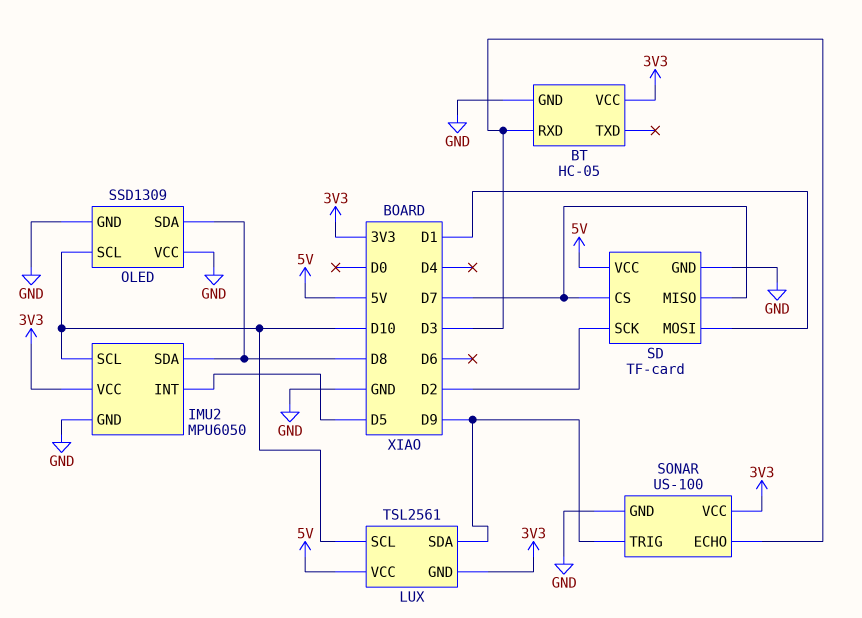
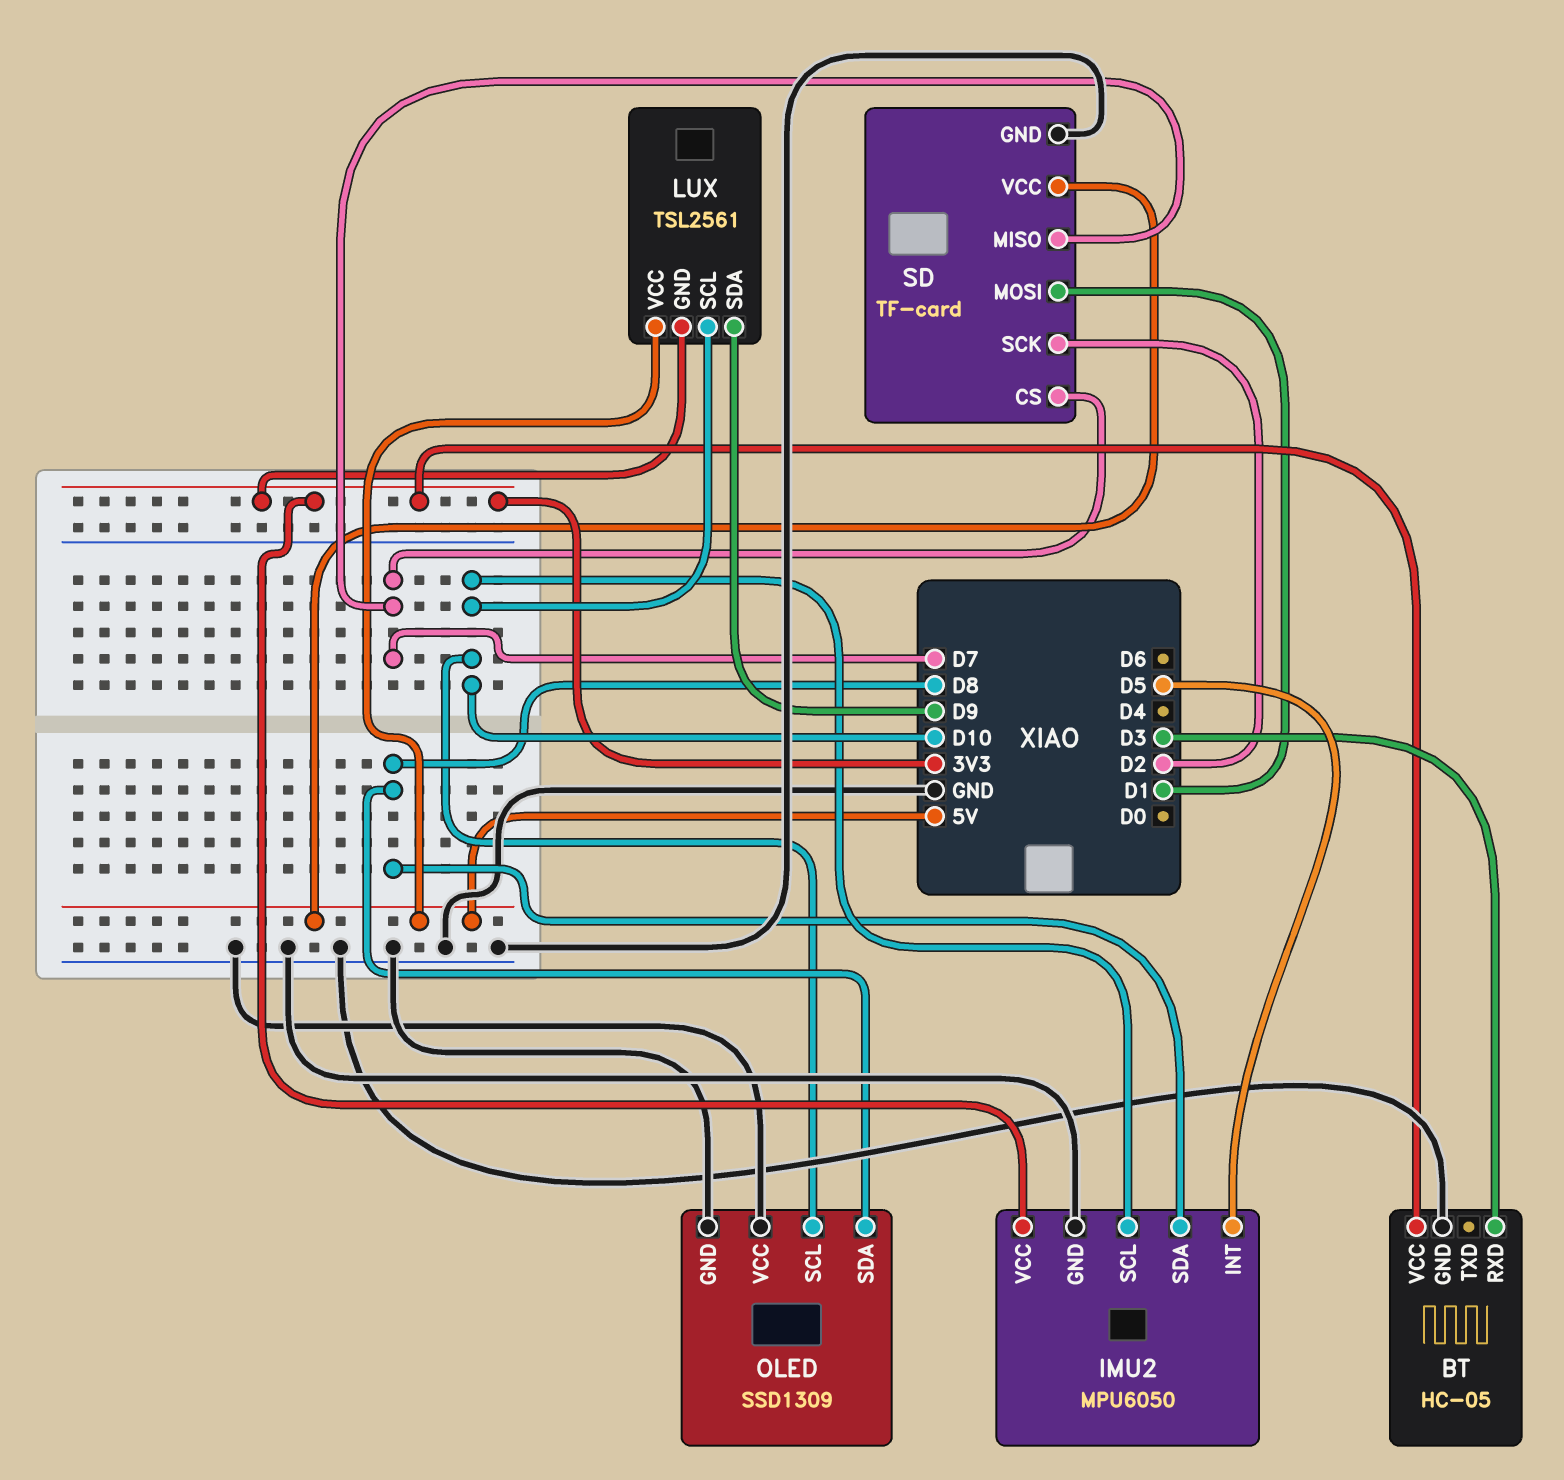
SONAR: US-100 -> none
SONAR pin ECHO: D3 -> none
SONAR pin GND: GND -> none
SONAR pin TRIG: D9 -> none
SONAR pin VCC: 3V3 -> none

